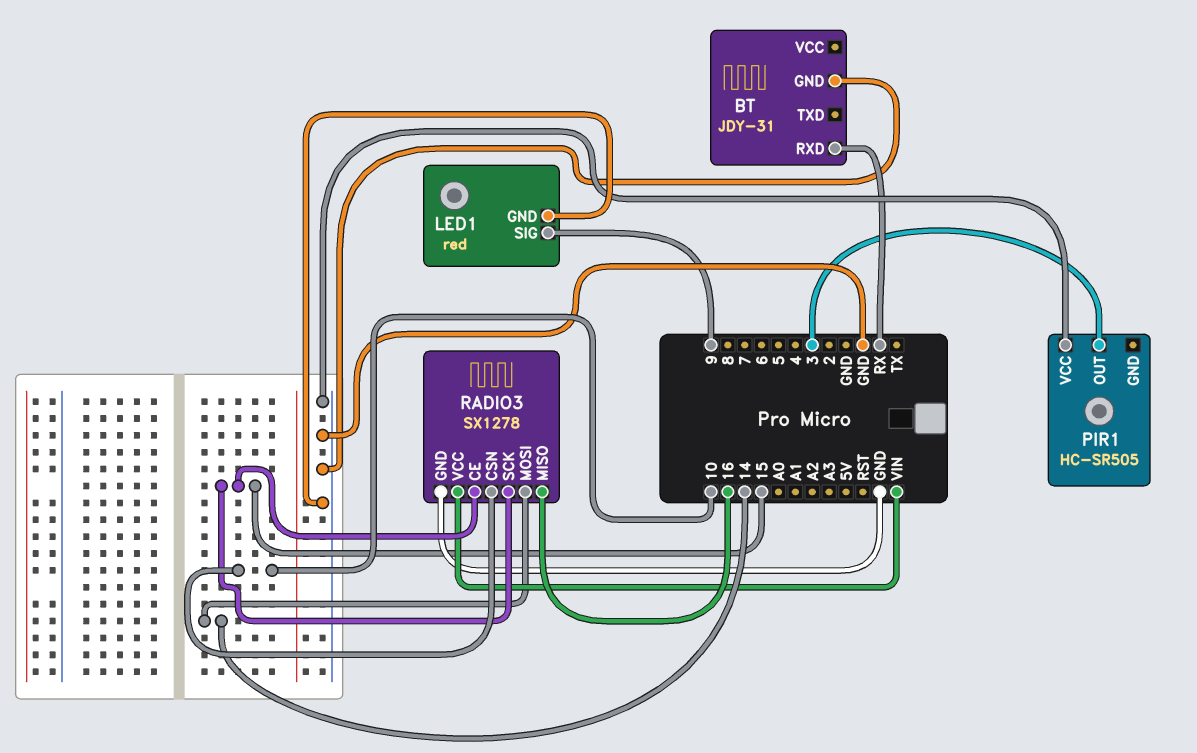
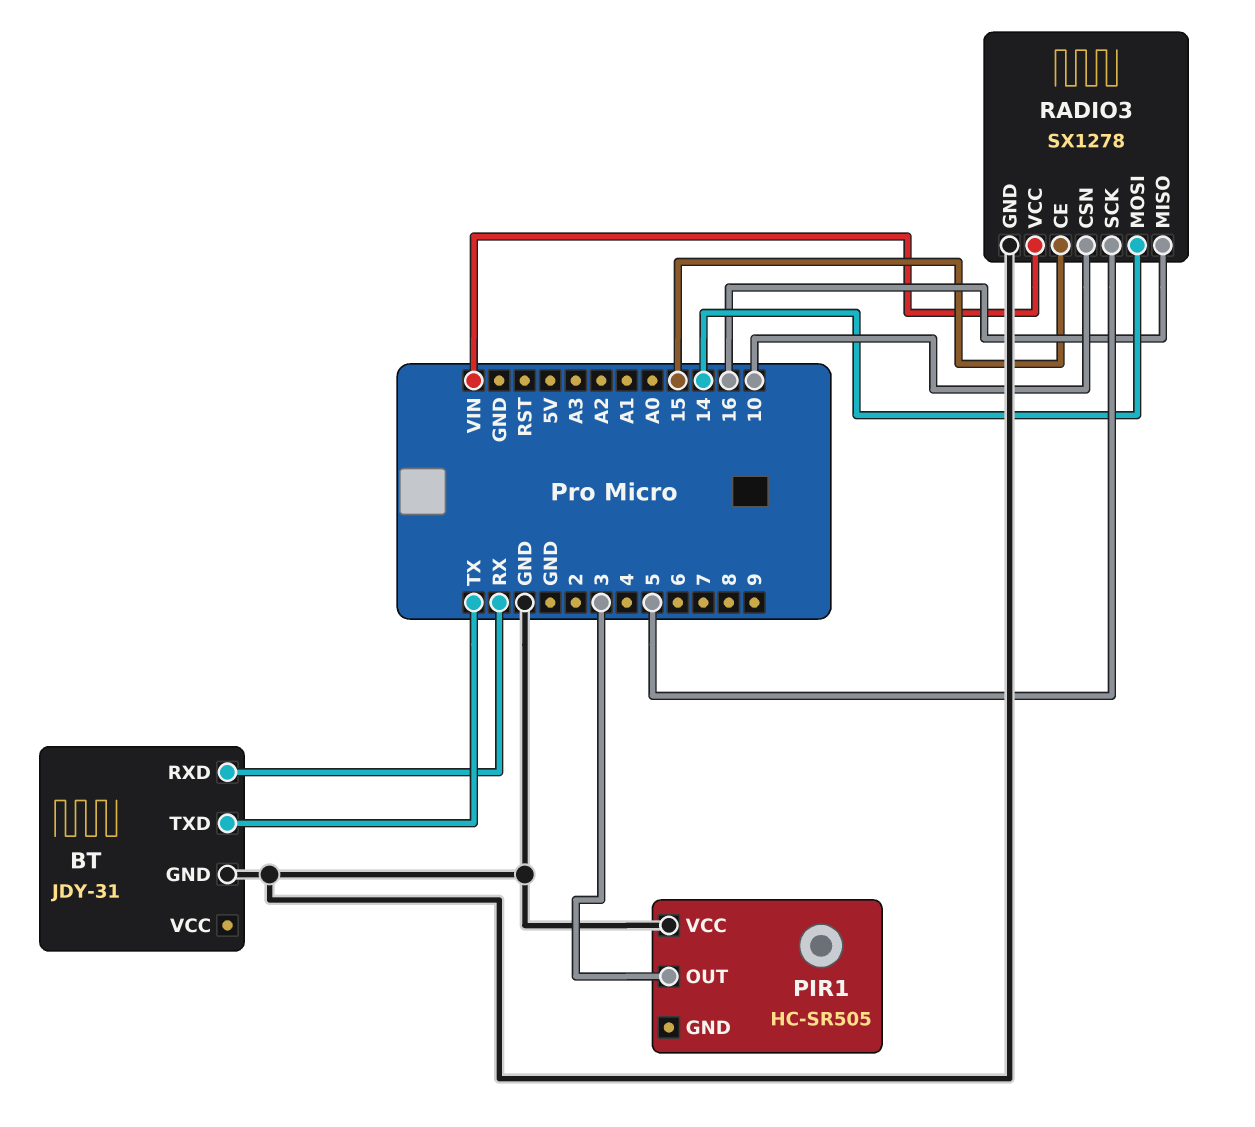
BT pin TXD: none -> TX
LED1: red -> none
LED1 pin GND: GND -> none
LED1 pin SIG: 9 -> none
RADIO3 pin SCK: 15 -> 5

